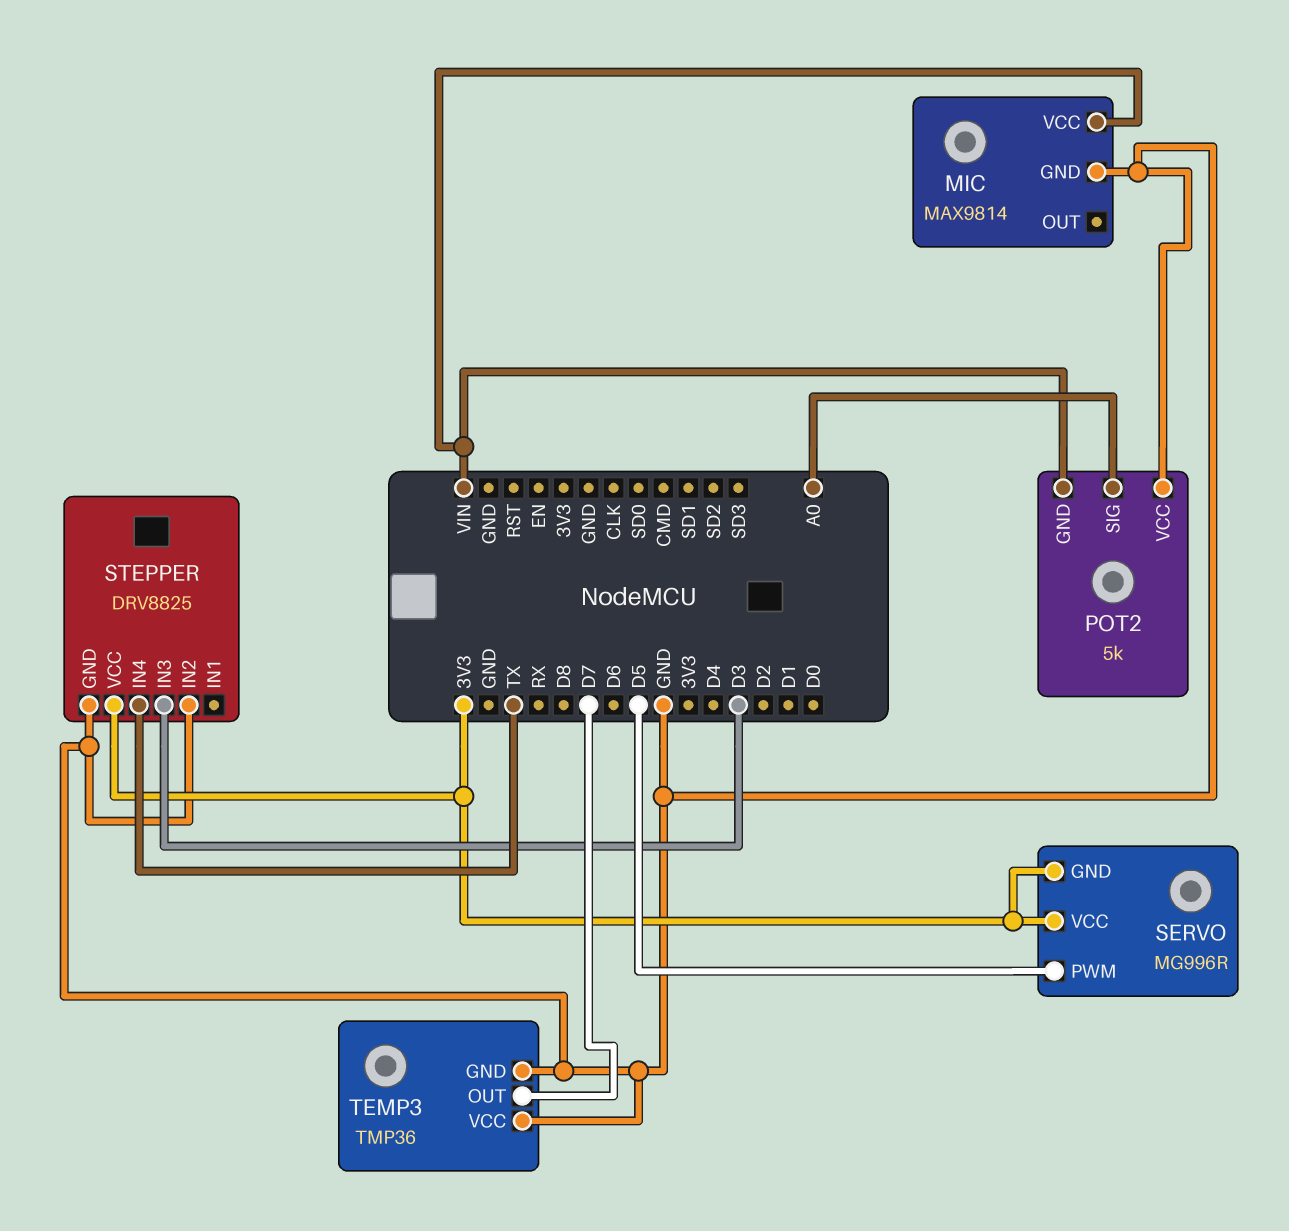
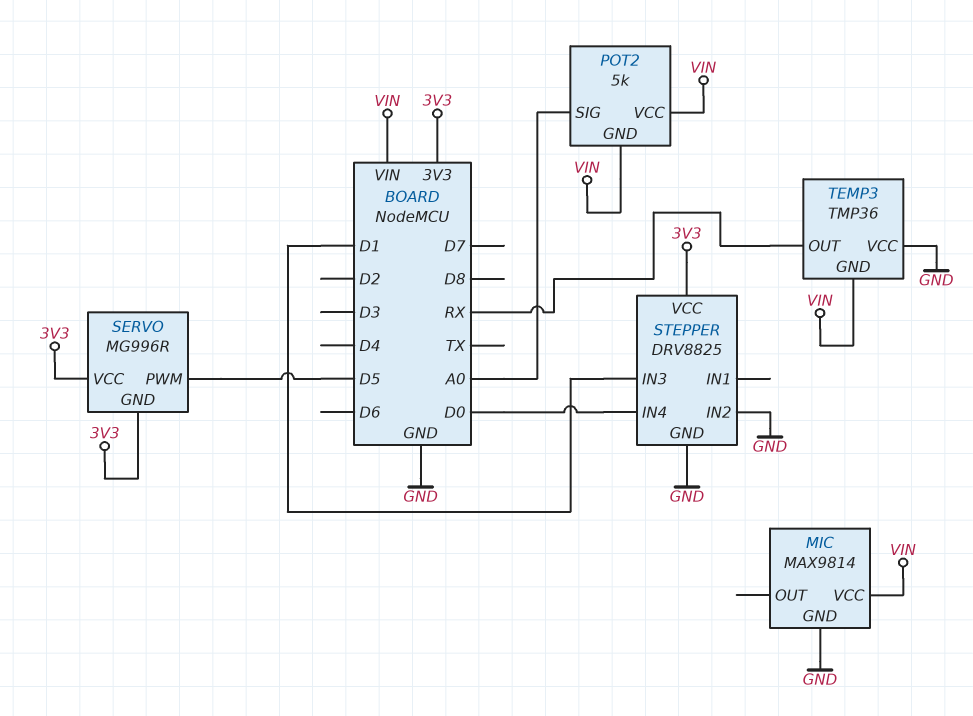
POT2 pin VCC: GND -> VIN
STEPPER pin IN3: D3 -> D1
STEPPER pin IN4: TX -> D0
TEMP3 pin GND: GND -> VIN
TEMP3 pin OUT: D7 -> RX

